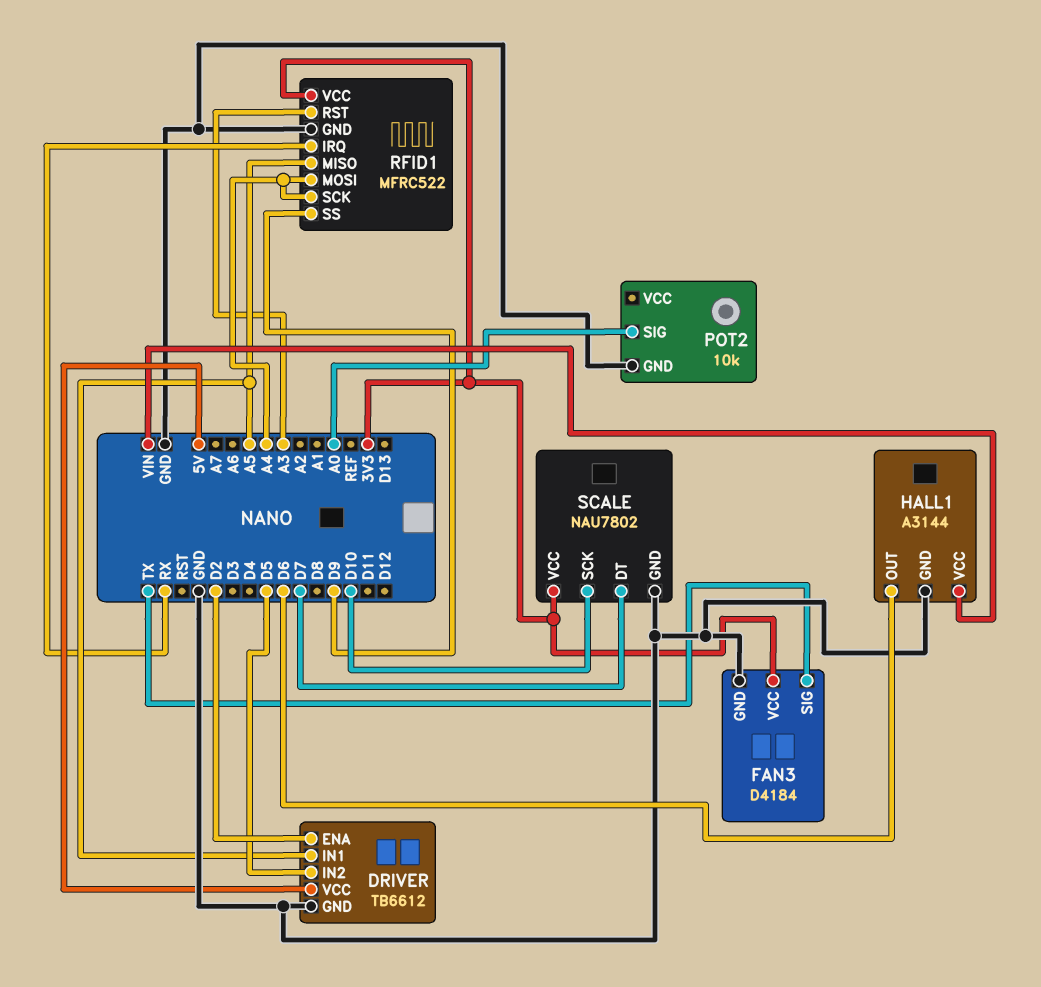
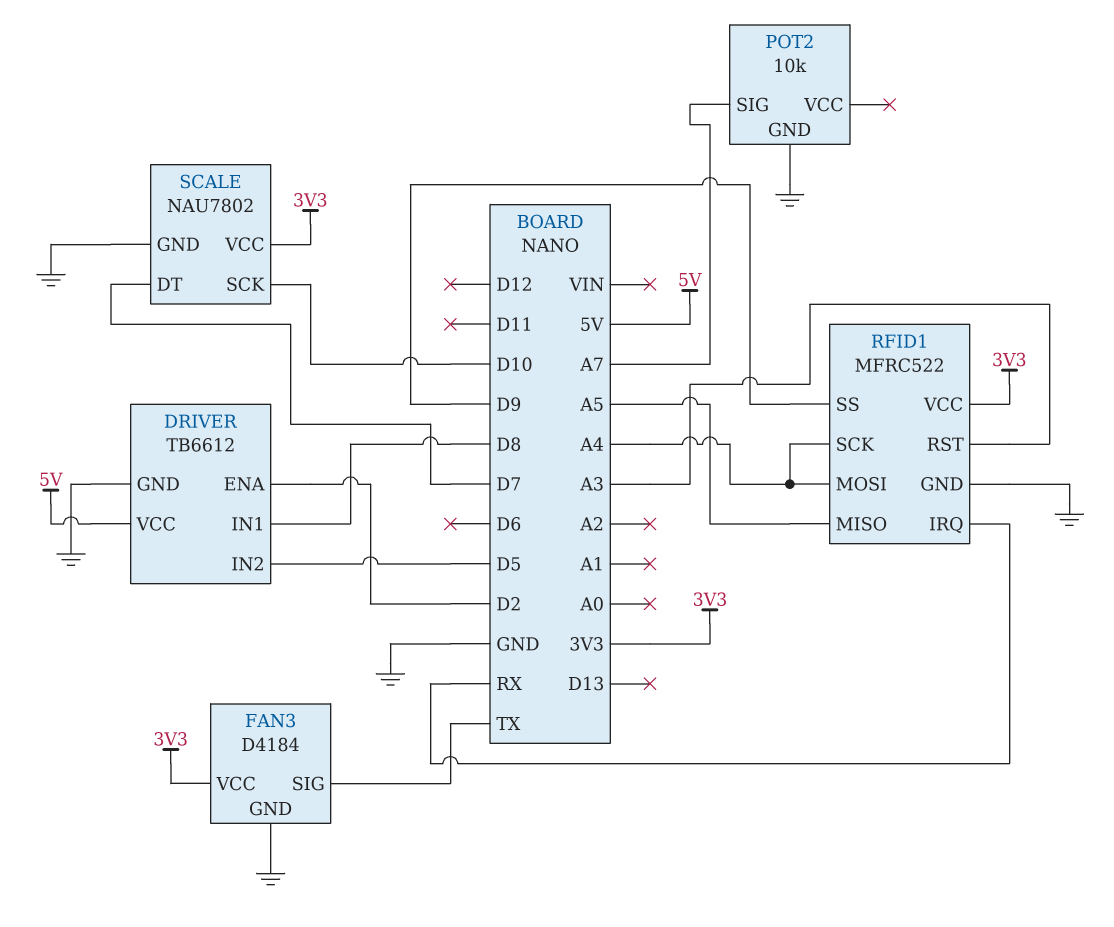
DRIVER pin IN1: A5 -> D8
HALL1: A3144 -> none
HALL1 pin GND: GND -> none
HALL1 pin OUT: D6 -> none
HALL1 pin VCC: VIN -> none
POT2 pin SIG: A0 -> A7

